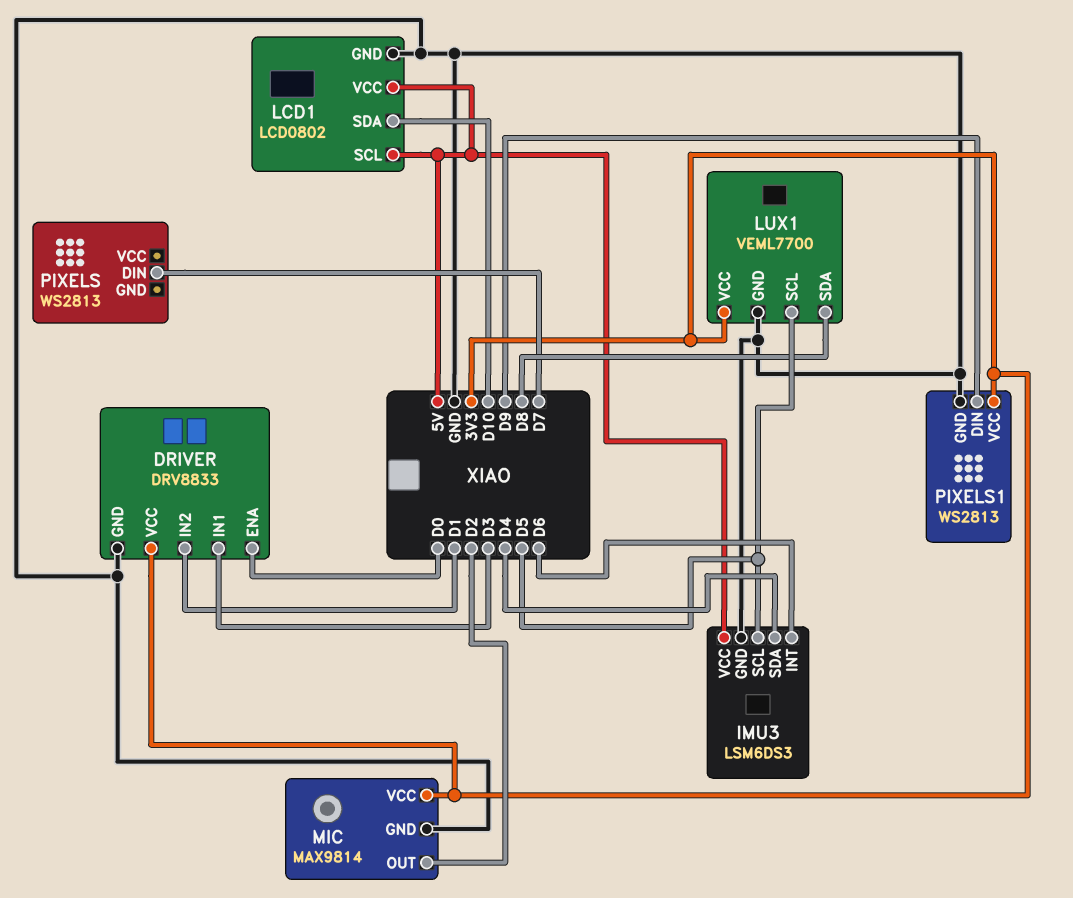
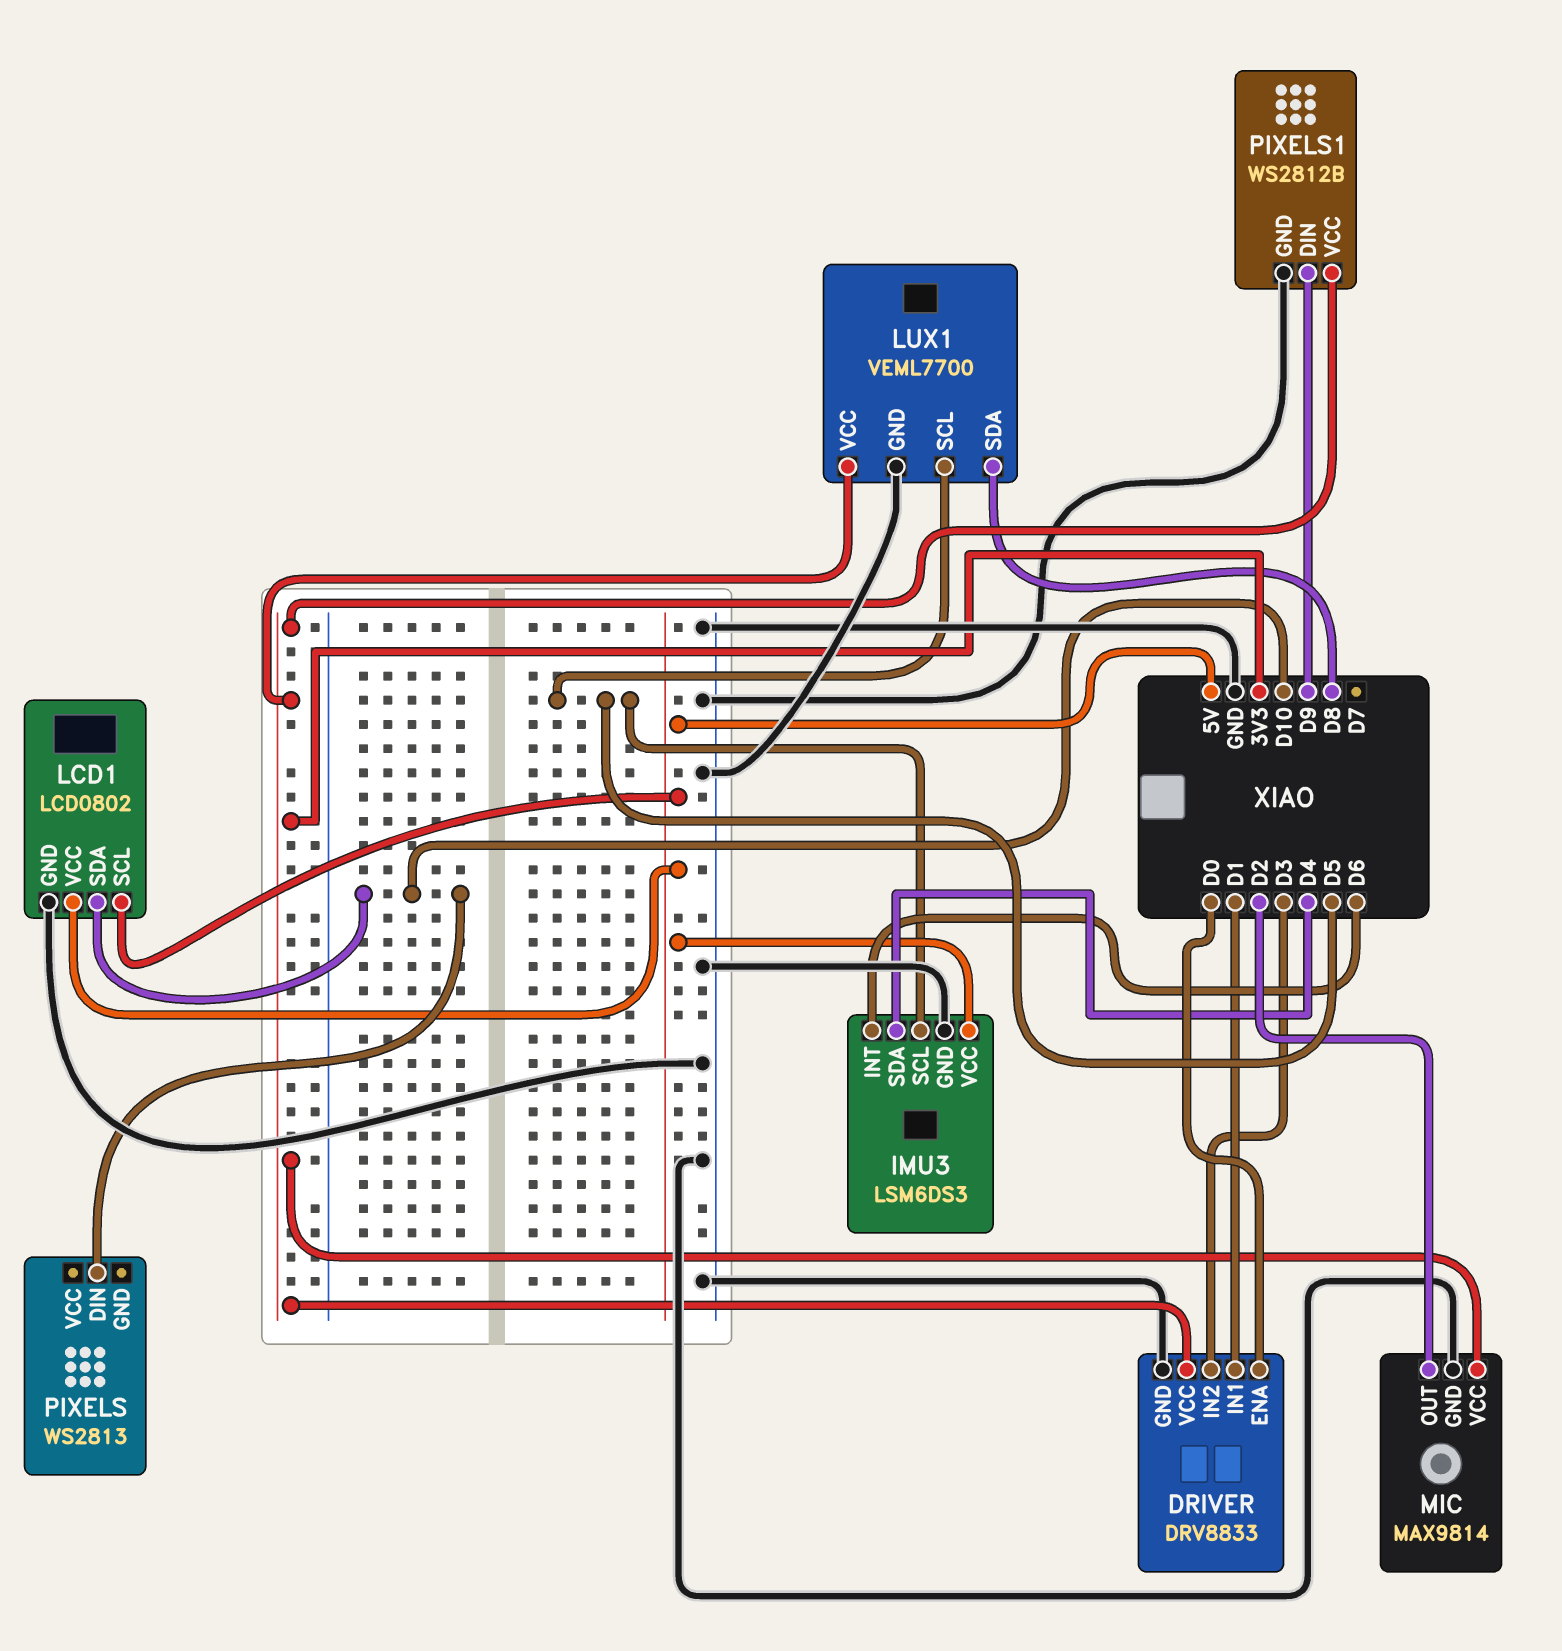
DRIVER pin IN1: D3 -> D1
DRIVER pin IN2: D1 -> D3
PIXELS pin DIN: D7 -> D10
PIXELS1: WS2813 -> WS2812B

